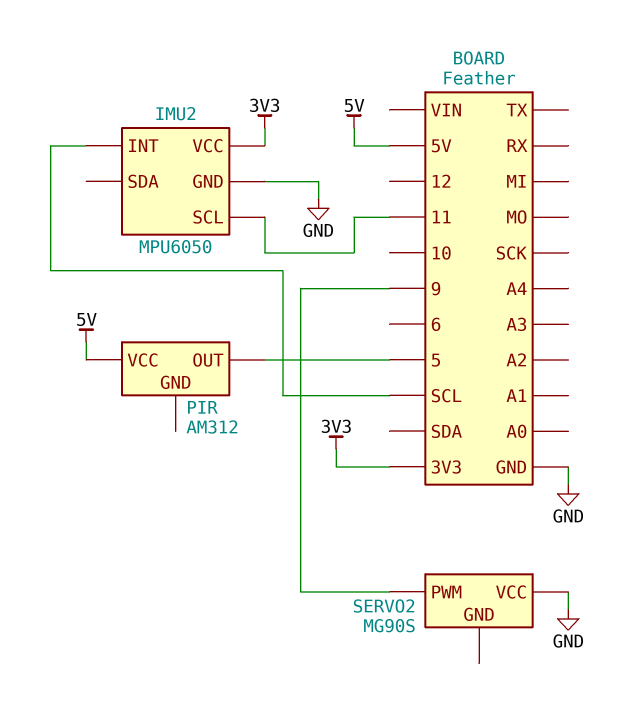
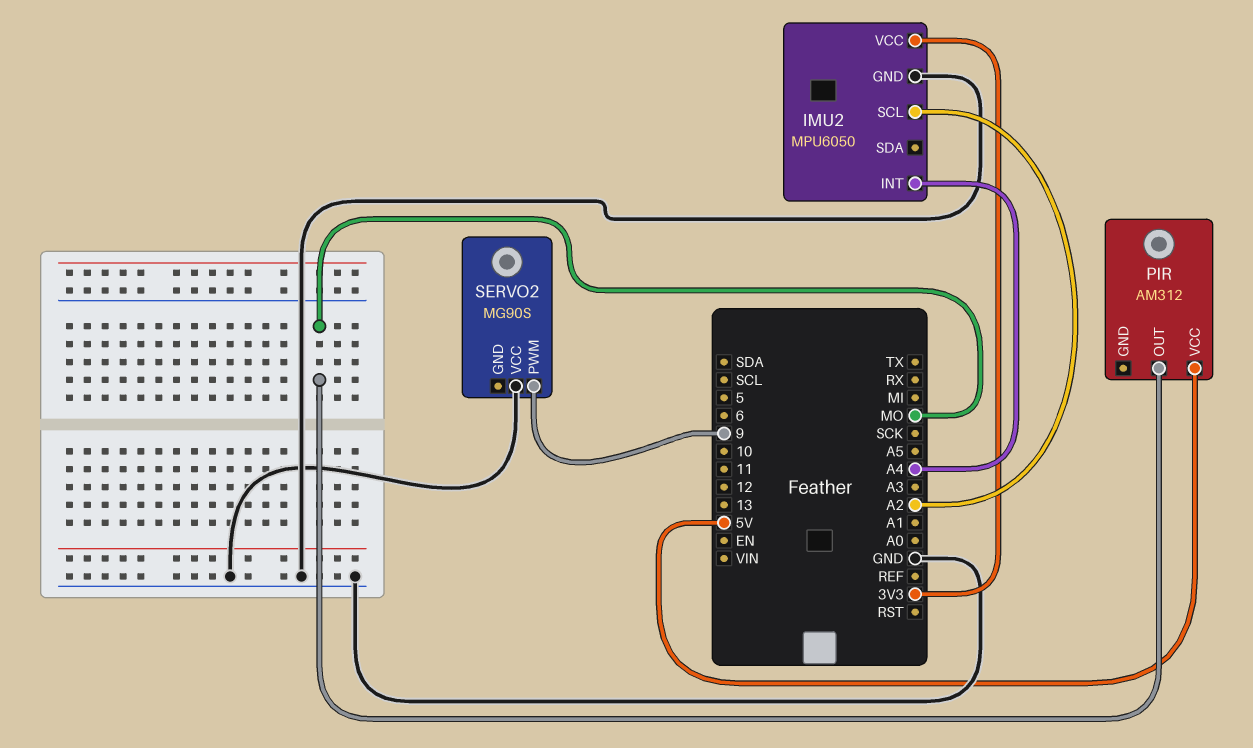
IMU2 pin INT: SCL -> A4
IMU2 pin SCL: 11 -> A2
PIR pin OUT: 5 -> MO

